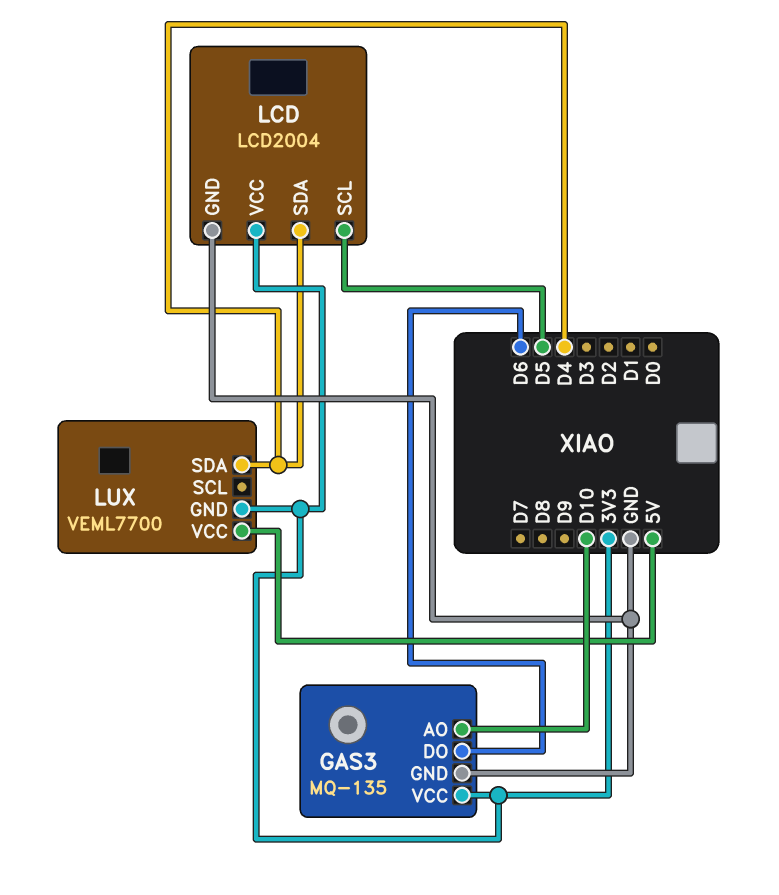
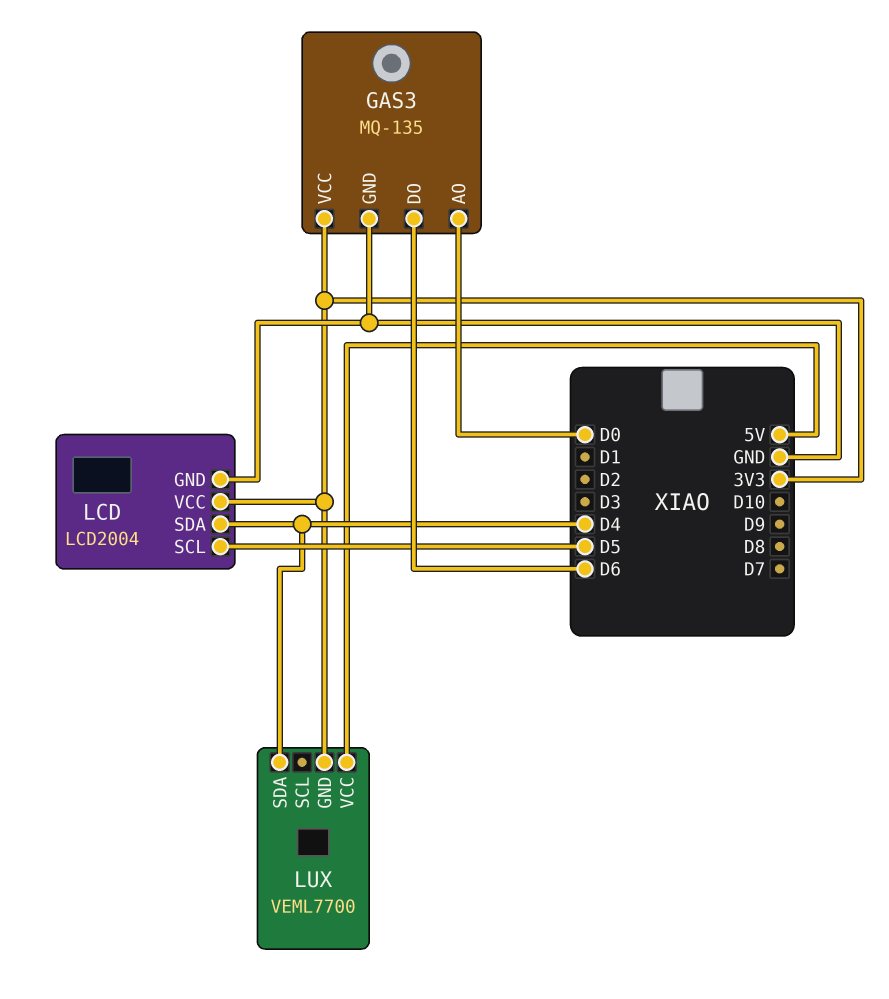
GAS3 pin AO: D10 -> D0

